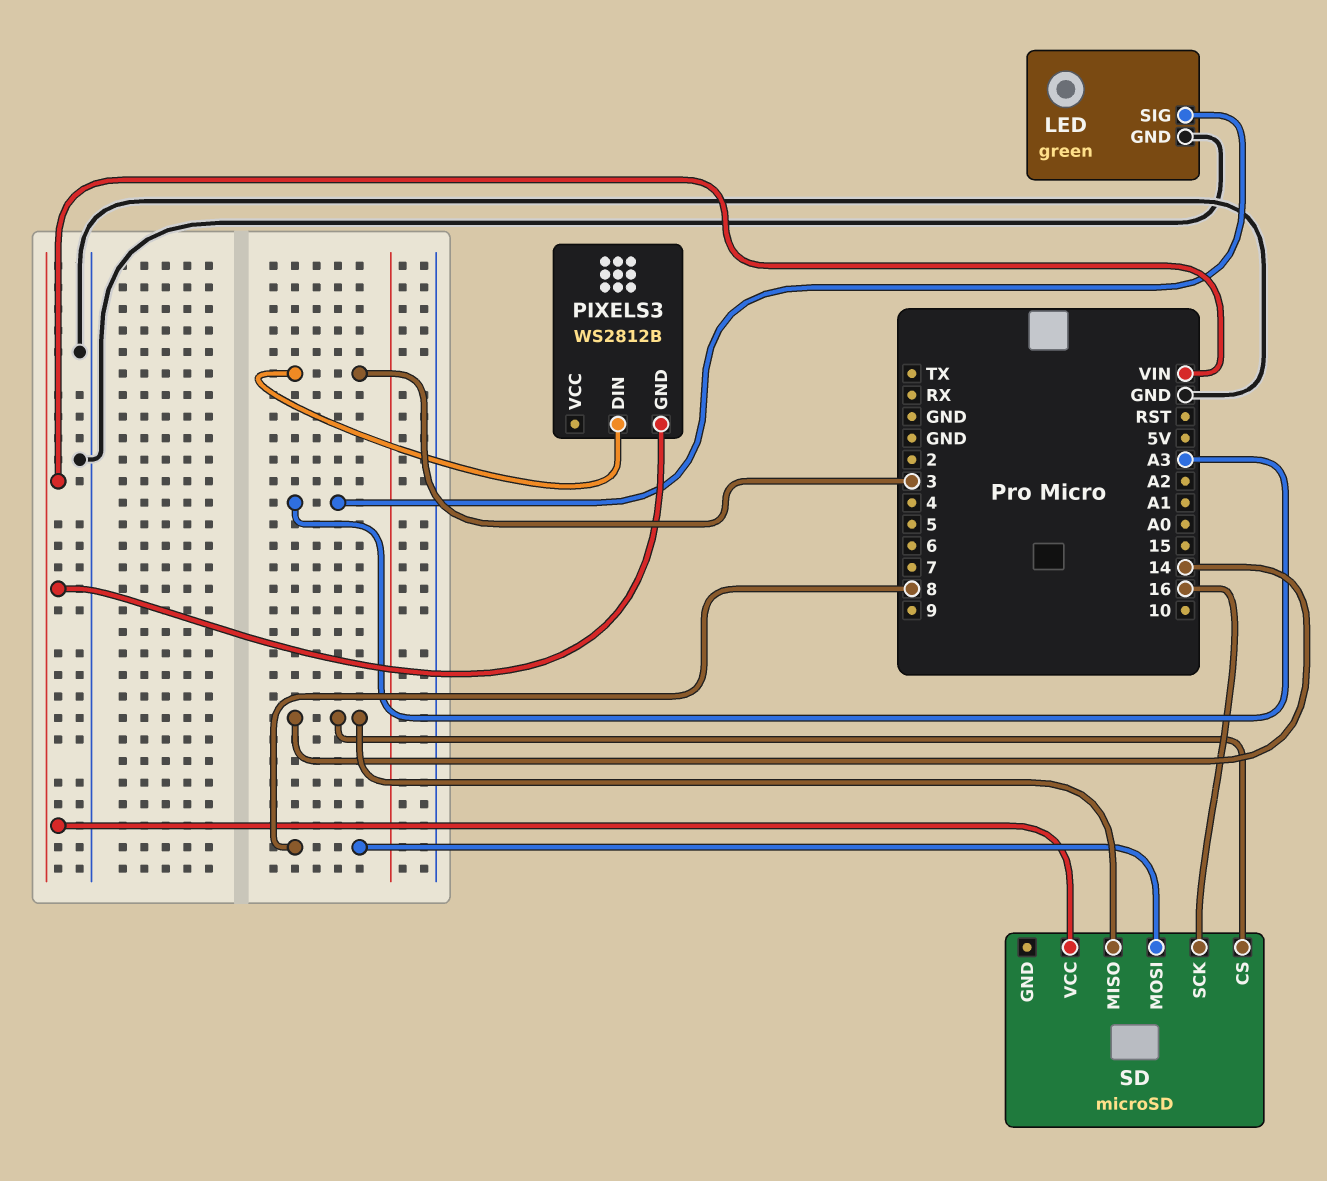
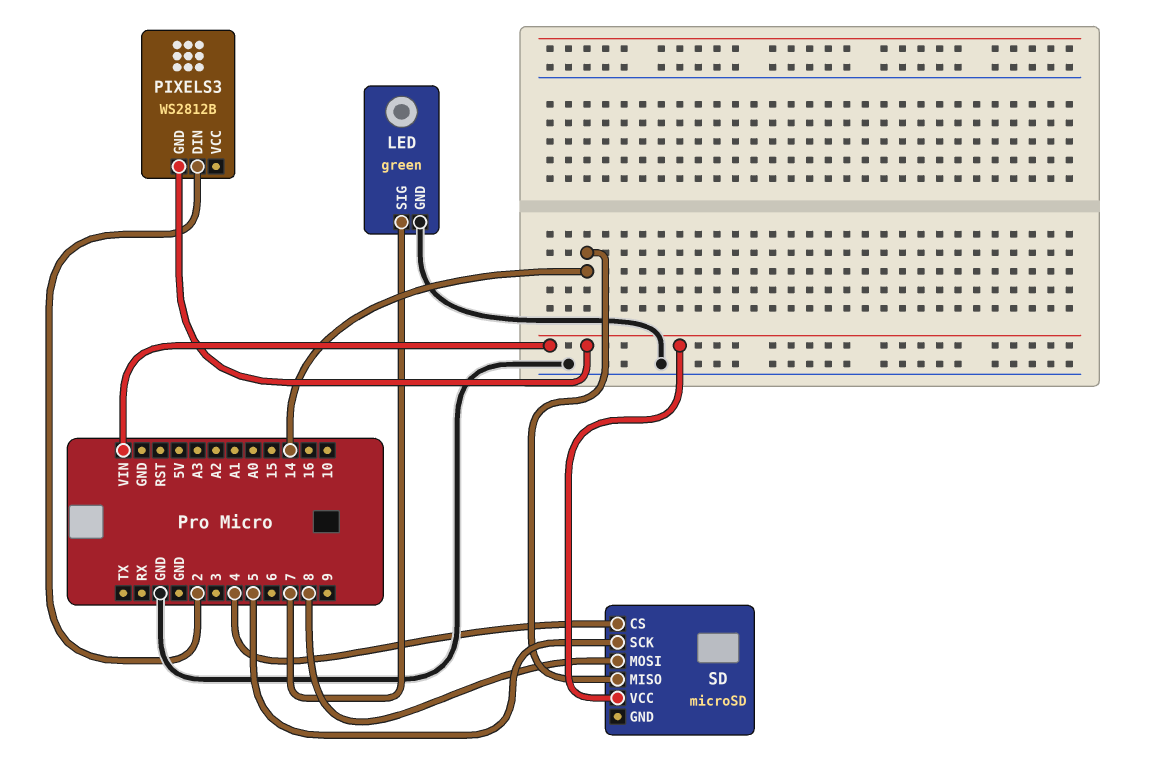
LED pin SIG: A3 -> 7
PIXELS3 pin DIN: 3 -> 2
SD pin CS: 14 -> 4
SD pin SCK: 16 -> 5

